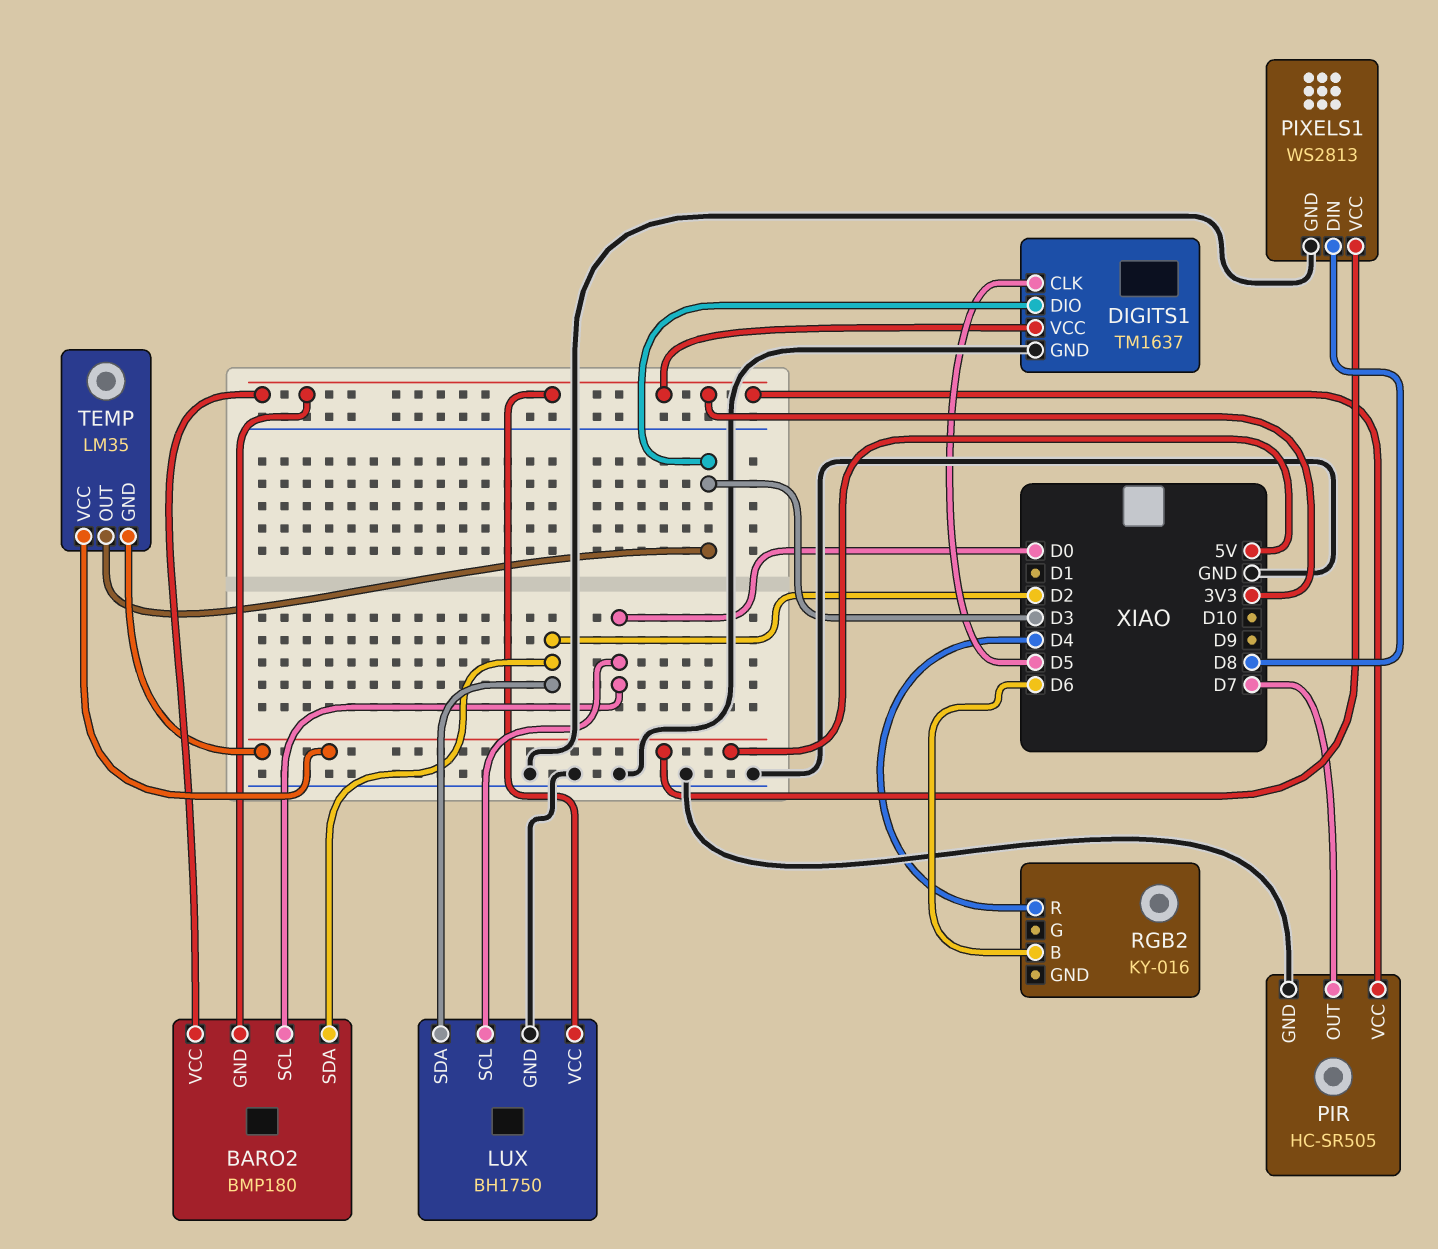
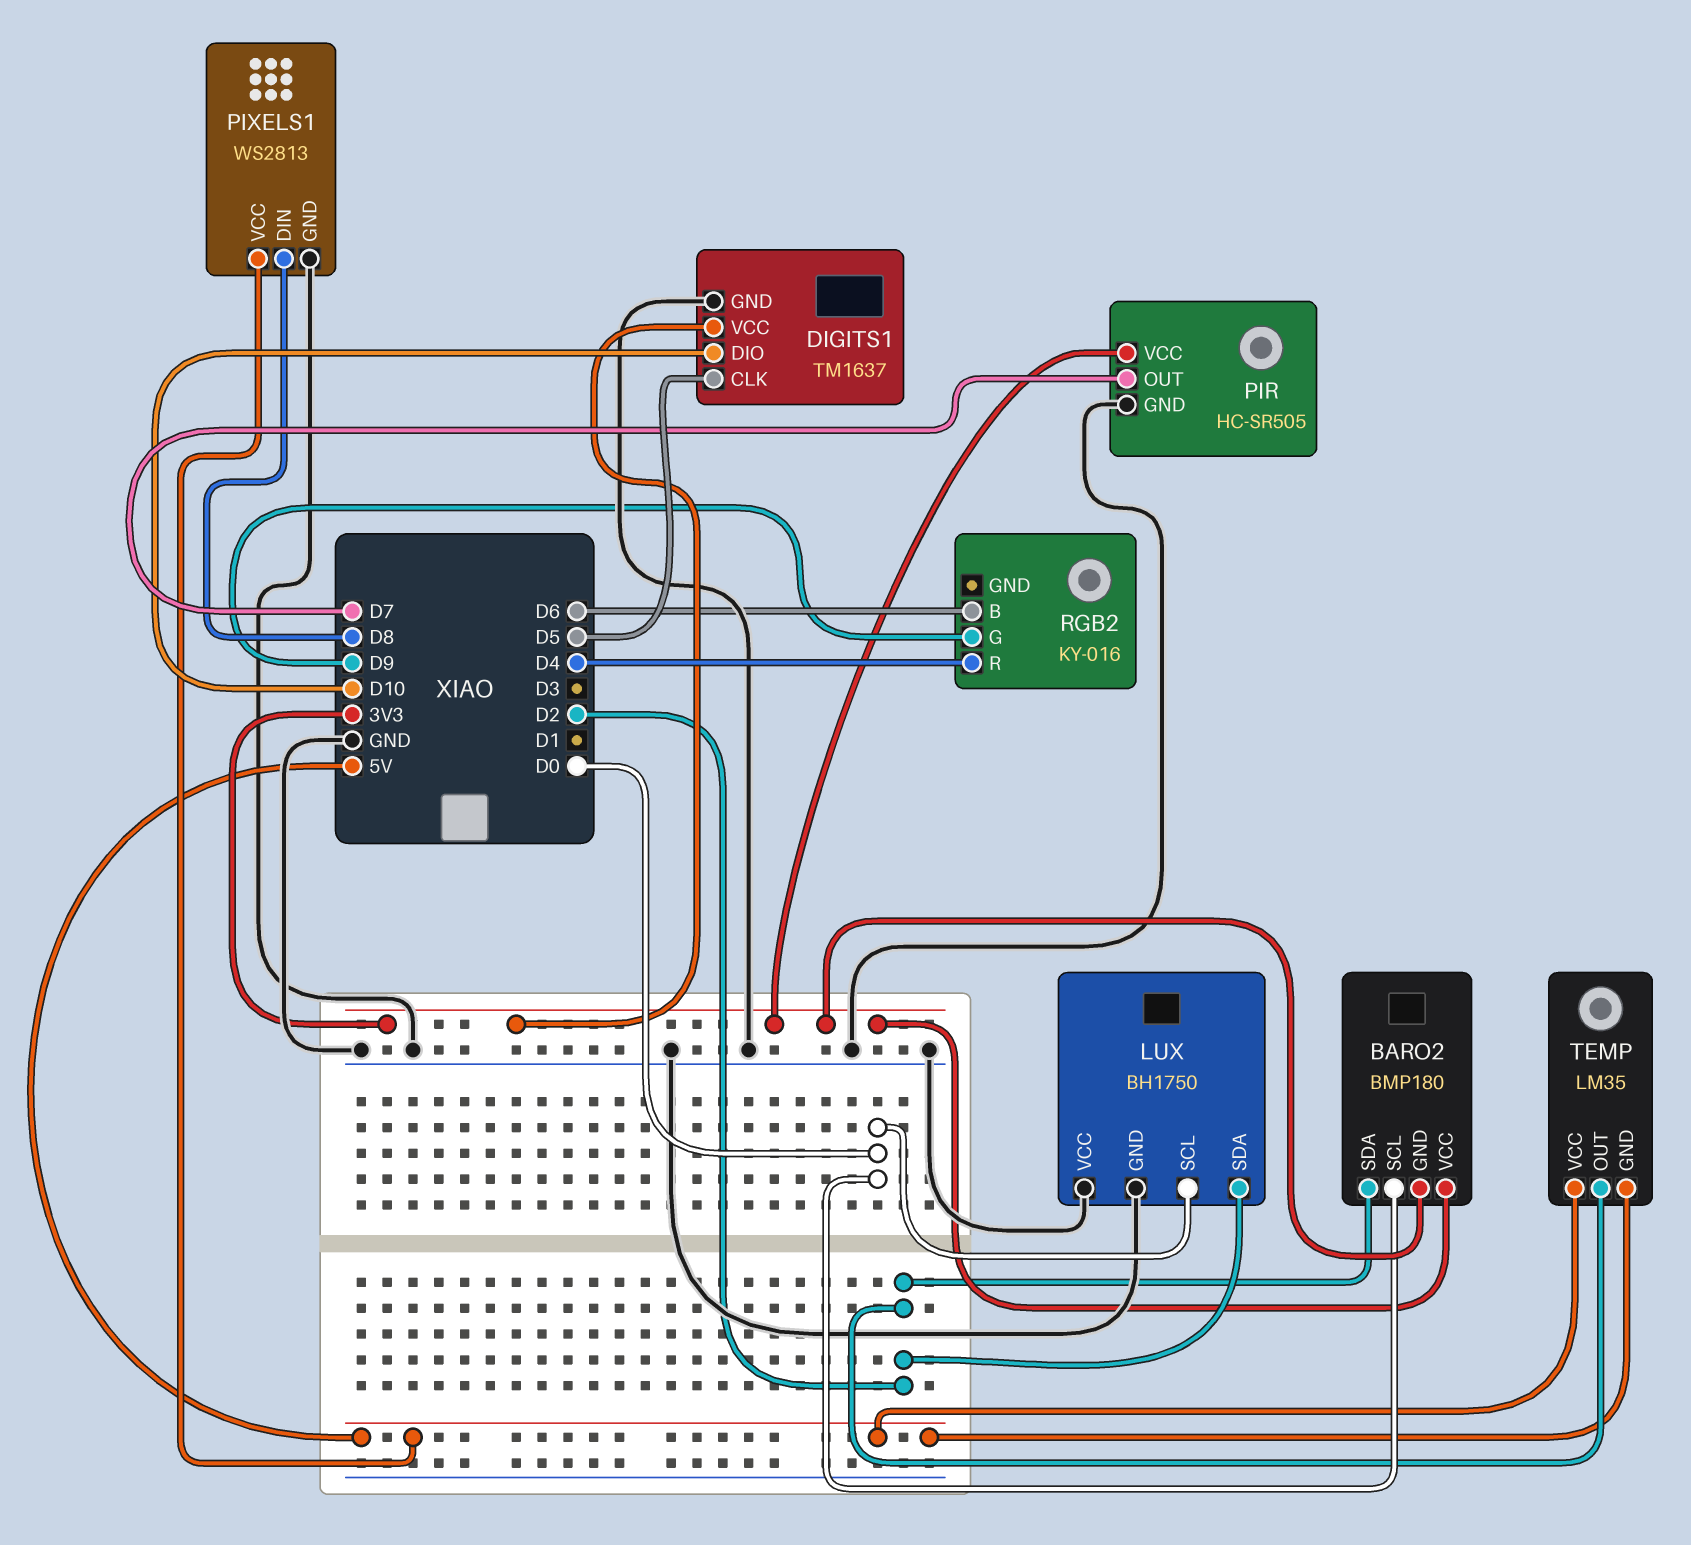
DIGITS1 pin DIO: D3 -> D10
LUX pin VCC: 3V3 -> GND
RGB2 pin G: none -> D9
TEMP pin OUT: D3 -> D2

